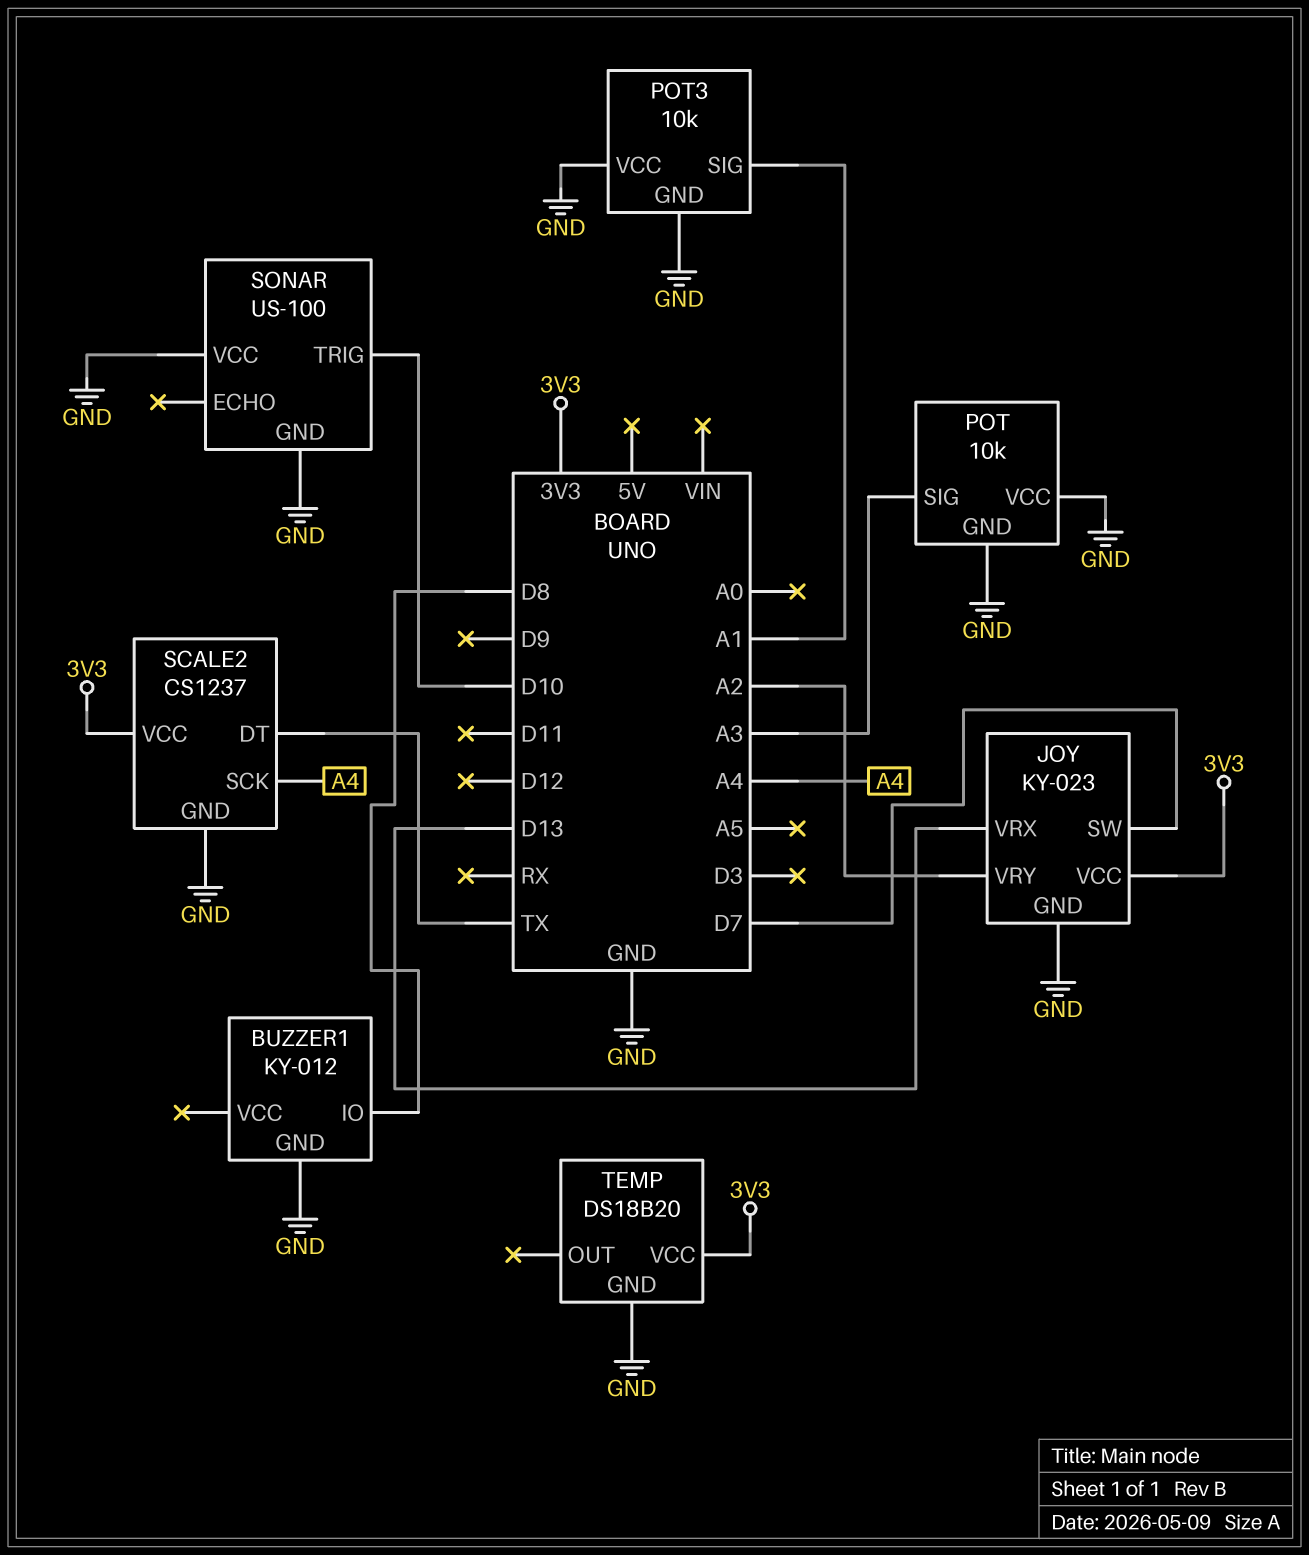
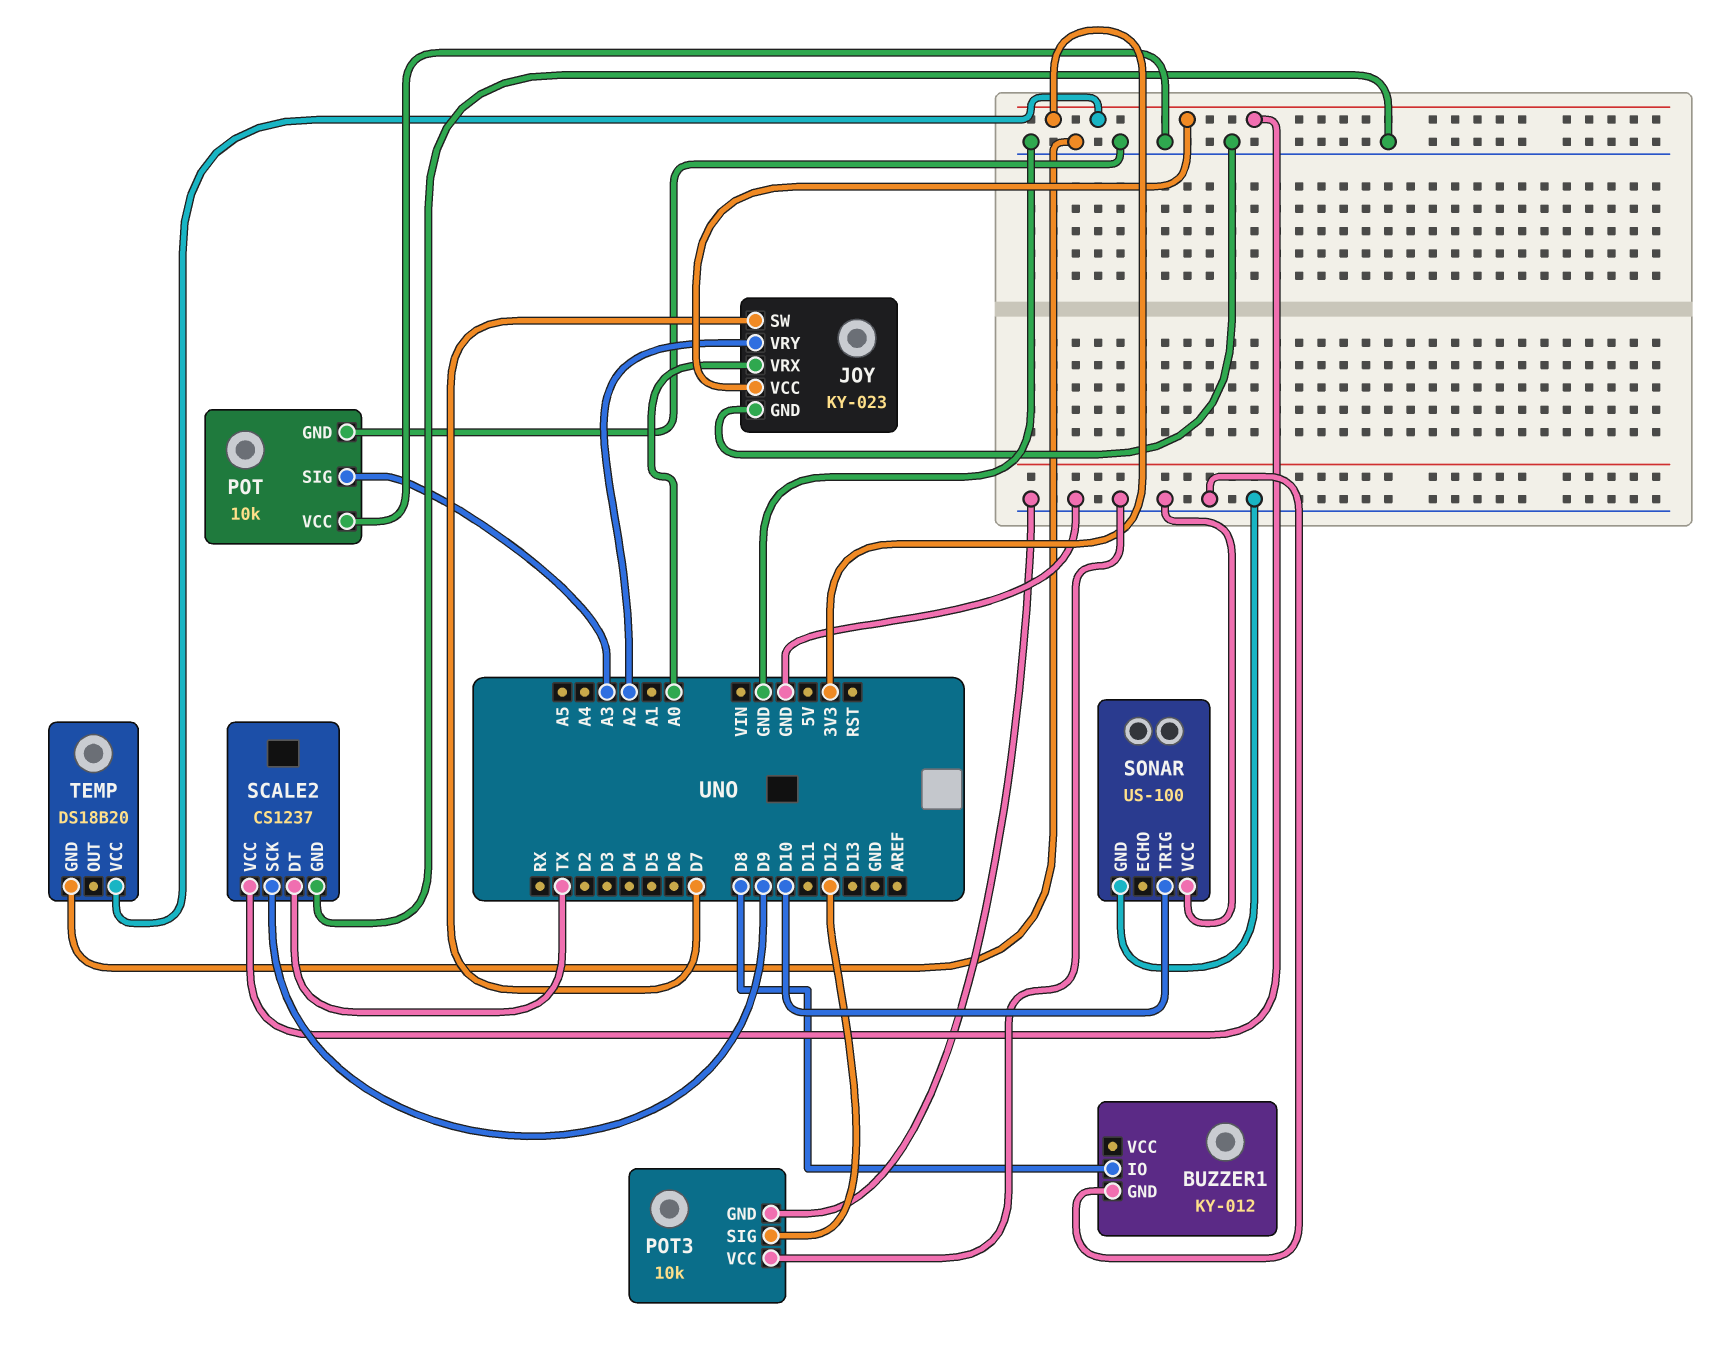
JOY pin VRX: D13 -> A0
POT3 pin SIG: A1 -> D12
SCALE2 pin SCK: A4 -> D9

